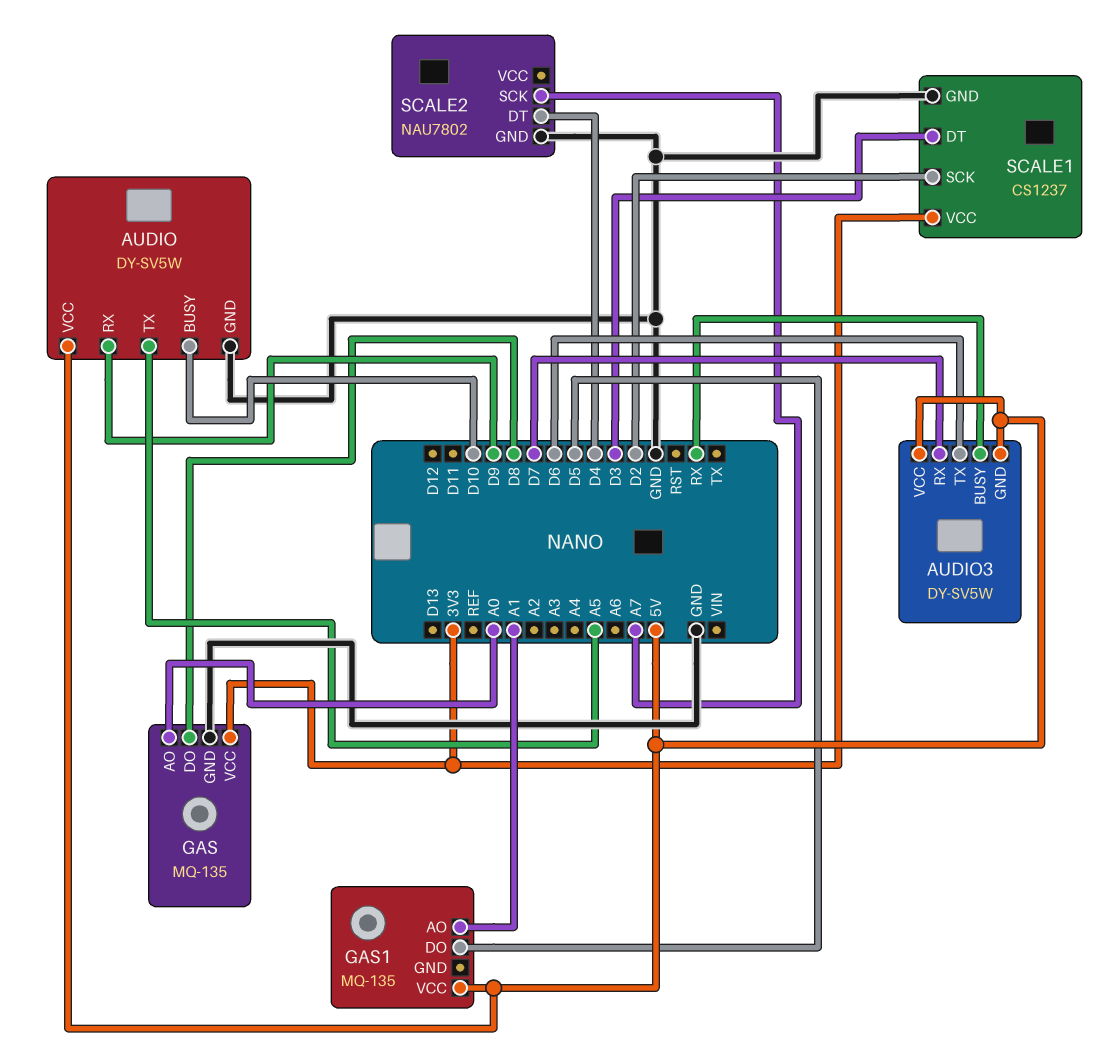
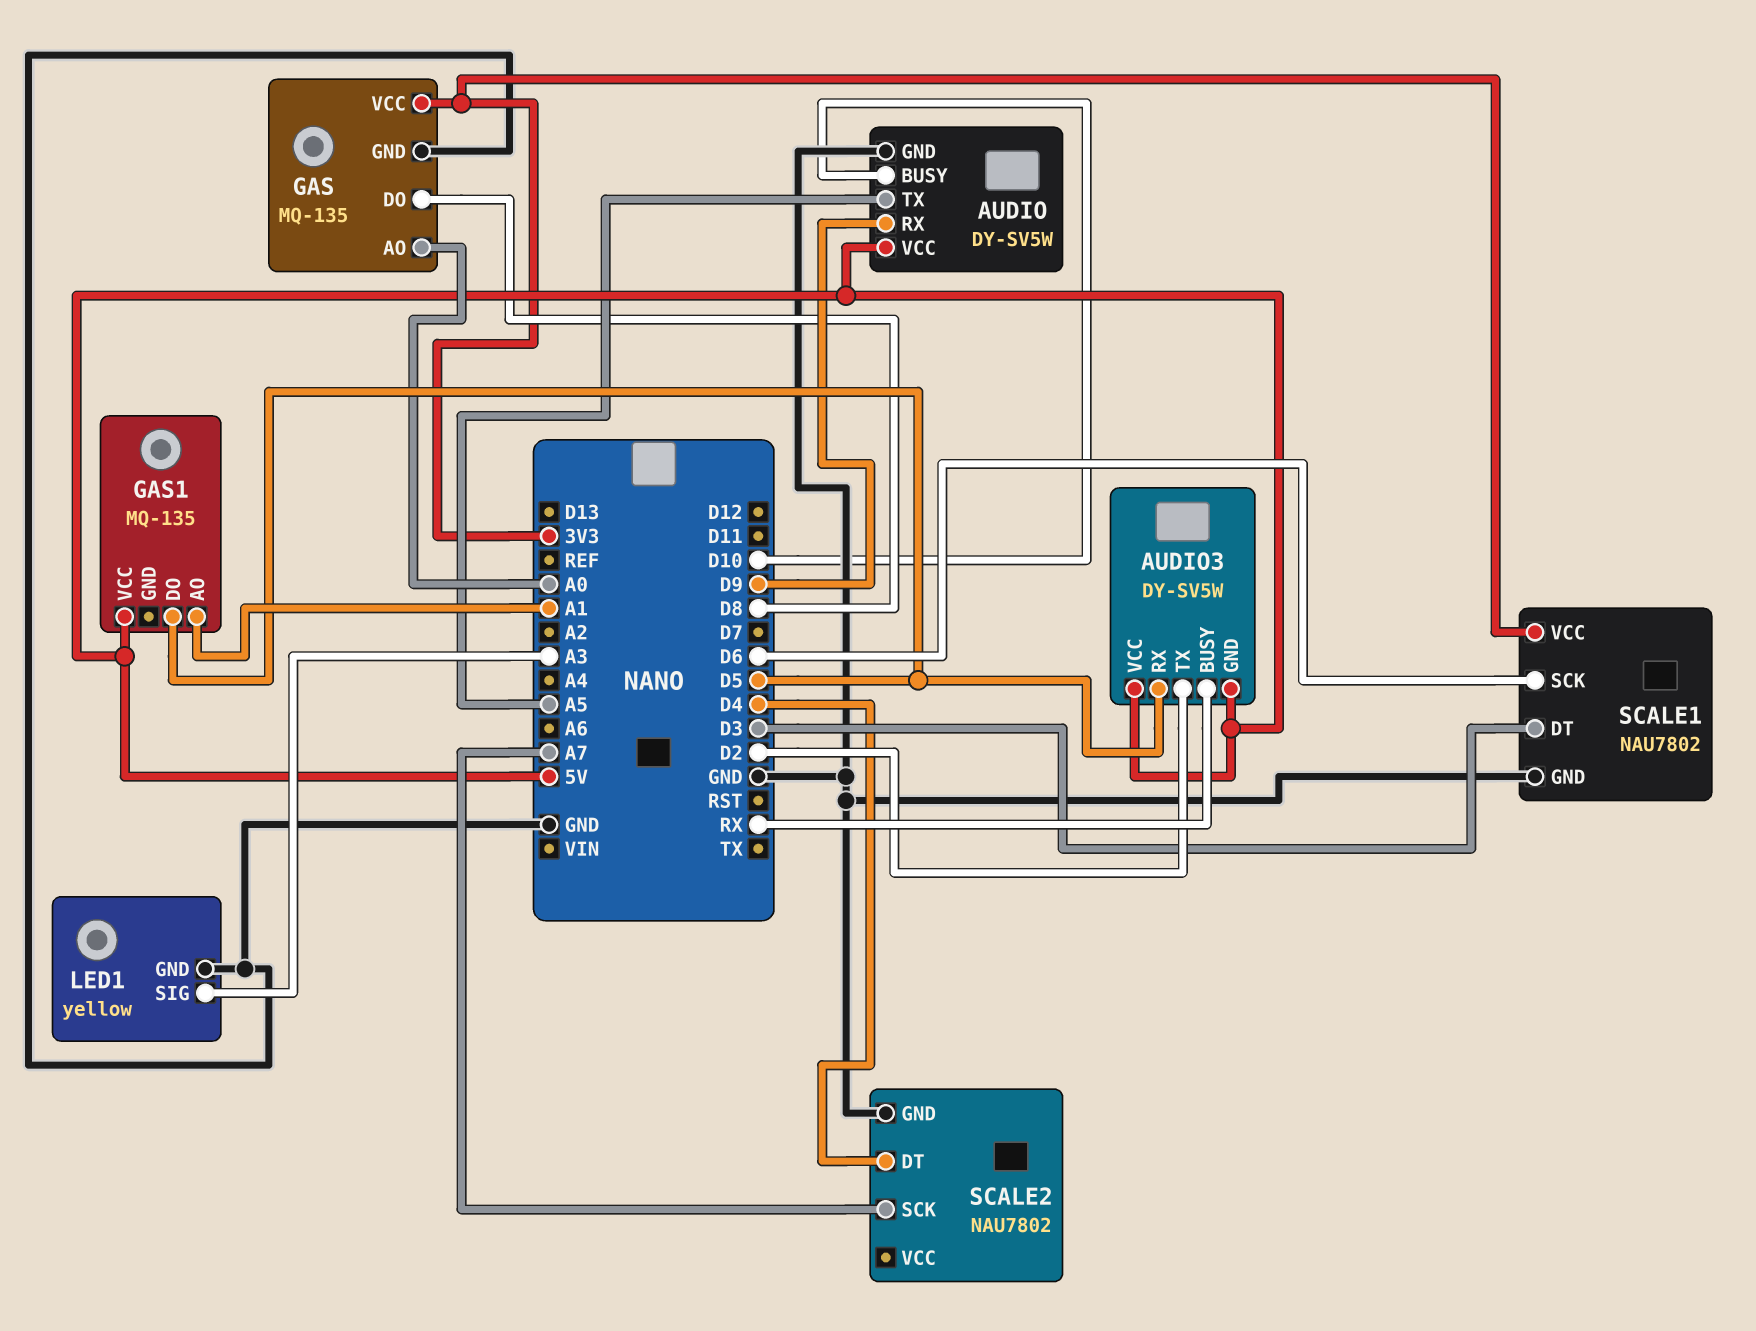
AUDIO3 pin RX: D7 -> D5
AUDIO3 pin TX: D6 -> D2
LED1: none -> yellow
LED1 pin GND: none -> GND
LED1 pin SIG: none -> A3
SCALE1: CS1237 -> NAU7802
SCALE1 pin SCK: D2 -> D6

